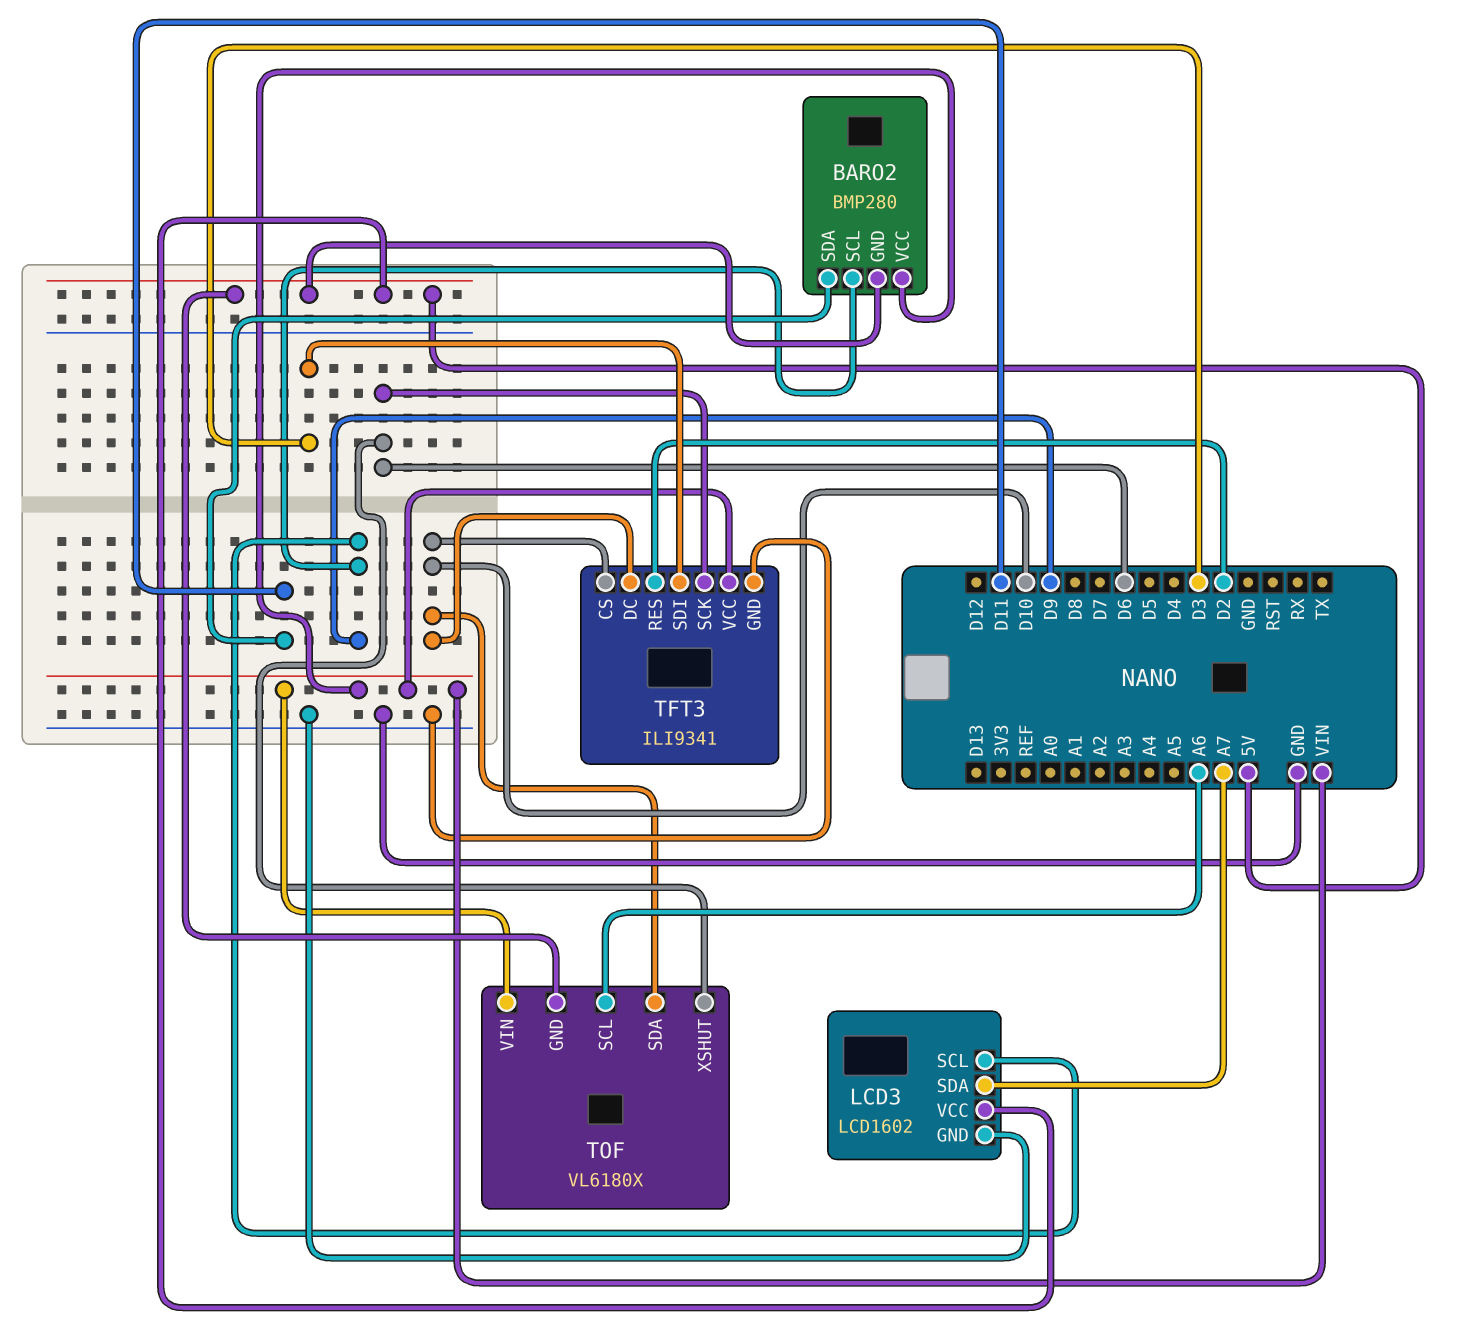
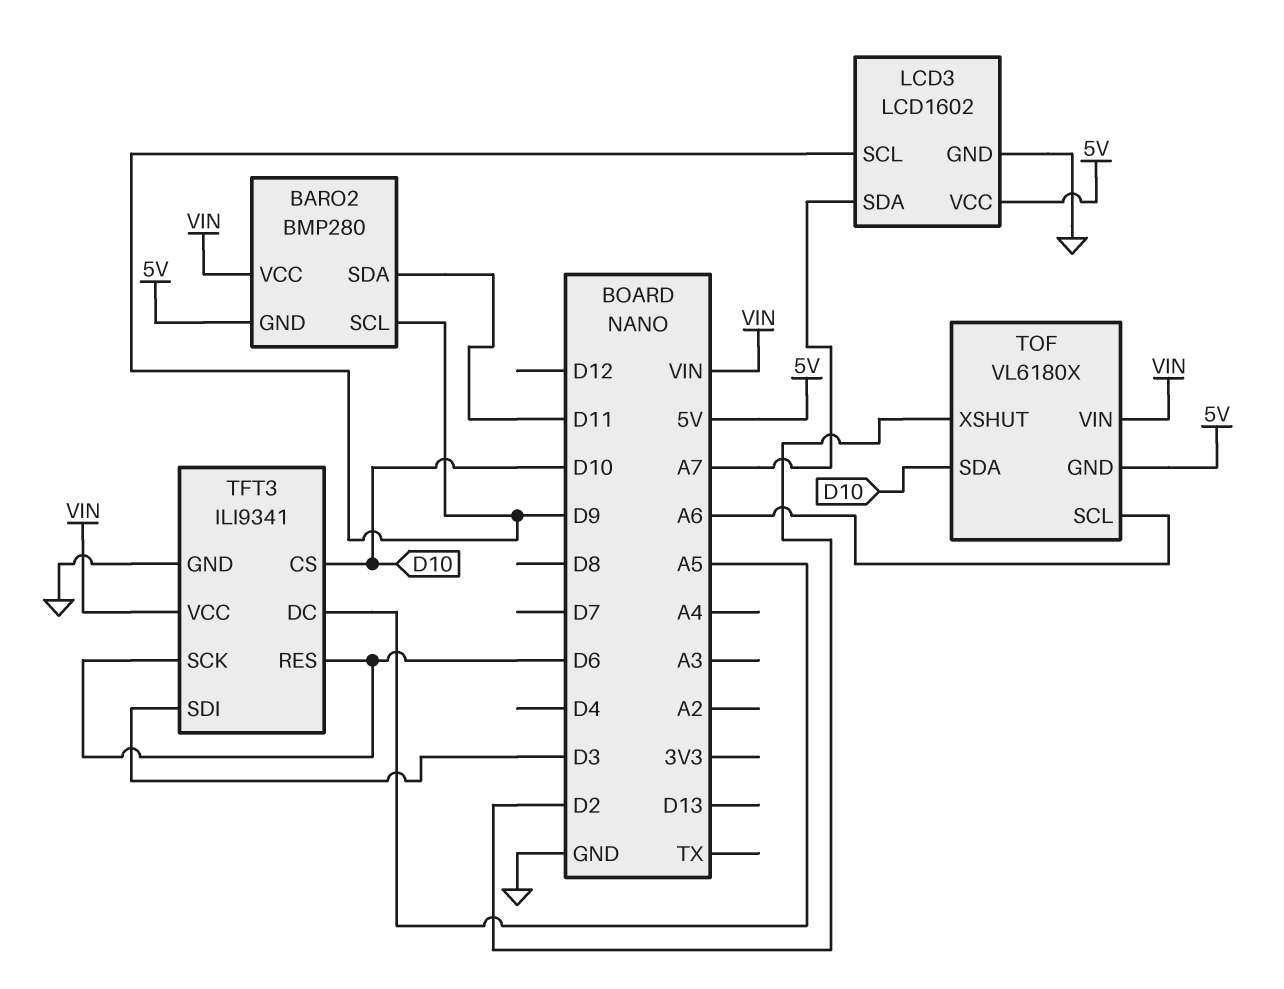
TFT3 pin DC: D10 -> A5
TFT3 pin RES: D2 -> D6
TOF pin XSHUT: D6 -> D2

